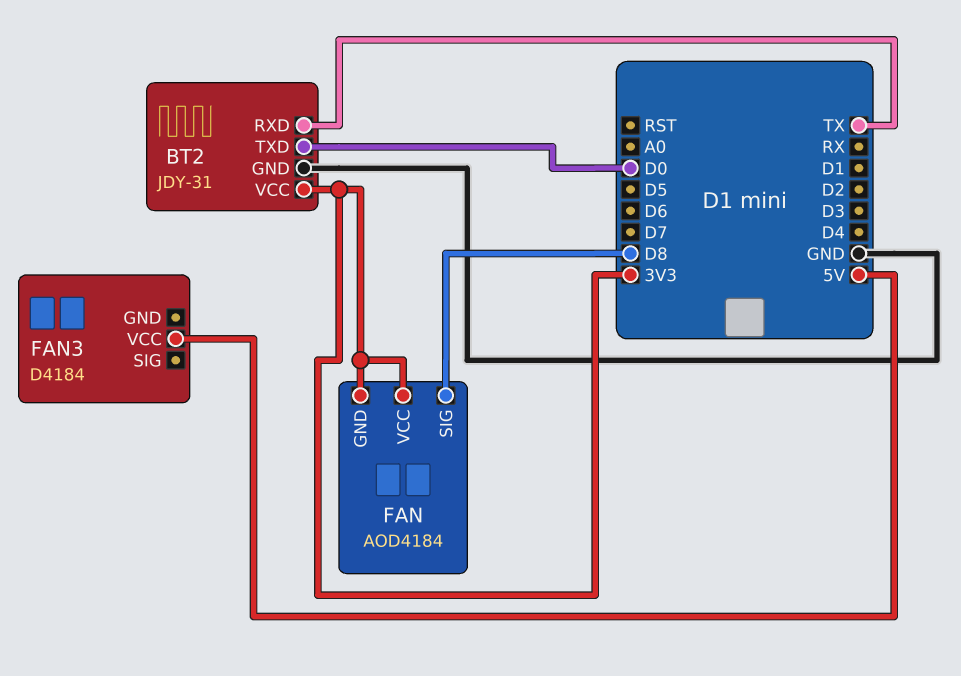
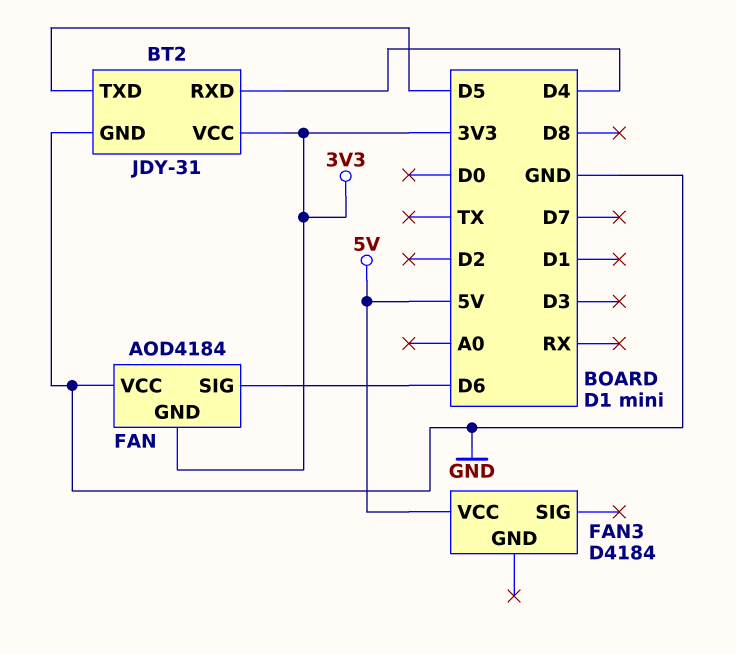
BT2 pin RXD: TX -> D4
BT2 pin TXD: D0 -> D5
FAN pin SIG: D8 -> D6
FAN pin VCC: 3V3 -> GND

